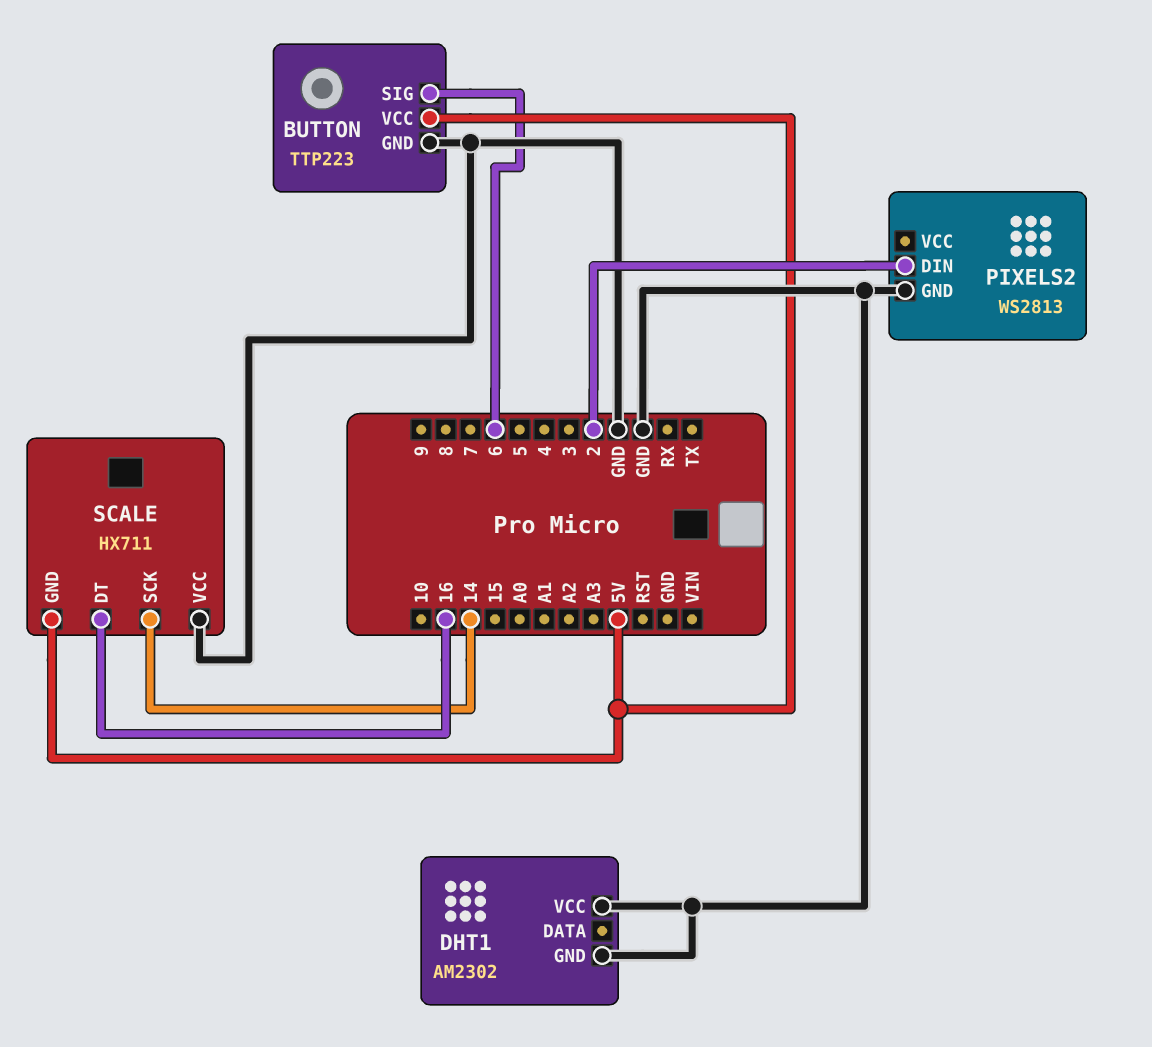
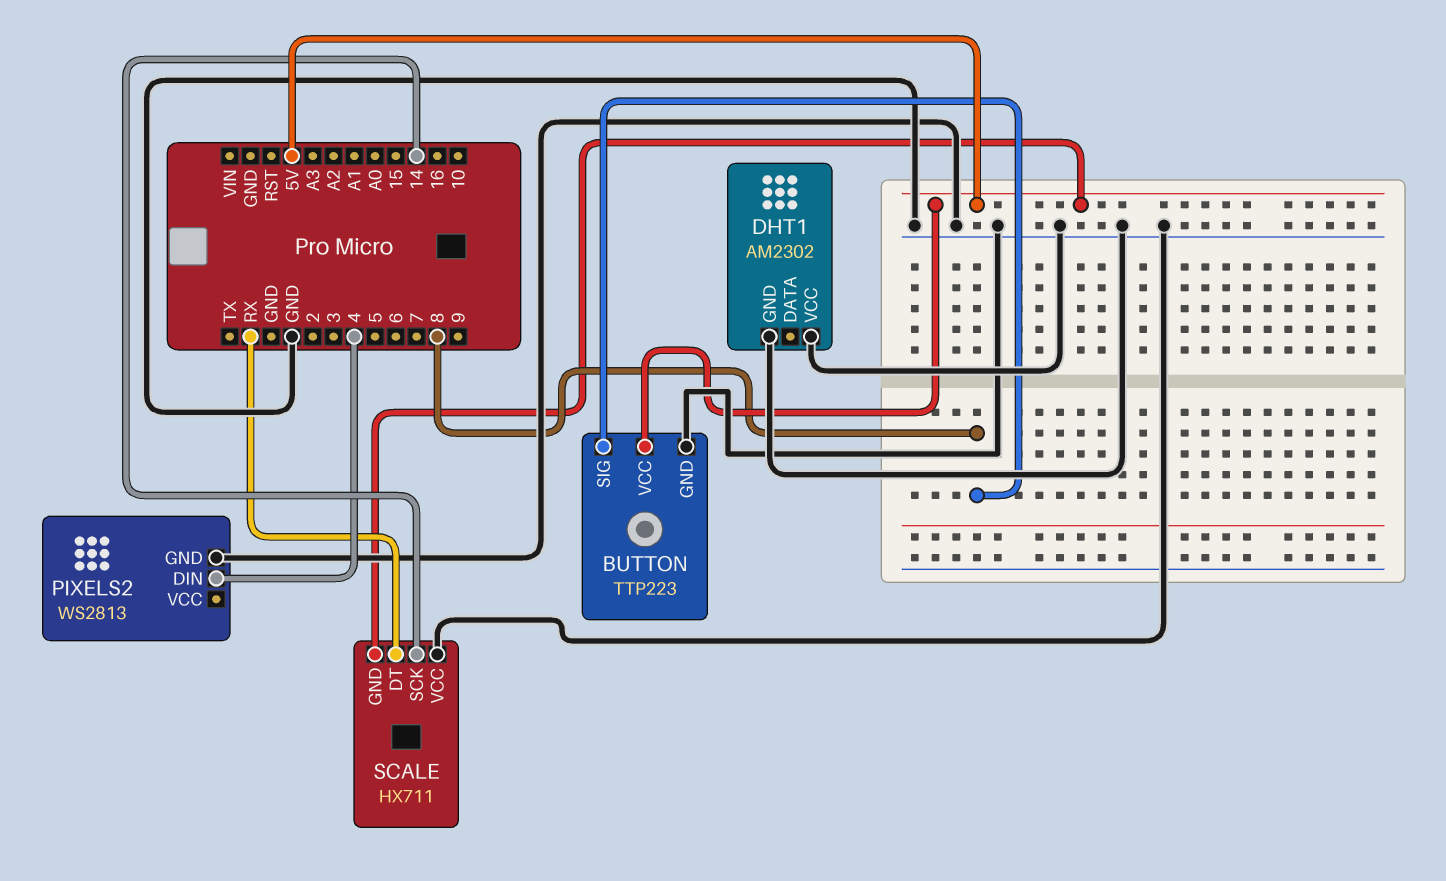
BUTTON pin SIG: 6 -> 8
PIXELS2 pin DIN: 2 -> 4
SCALE pin DT: 16 -> RX

